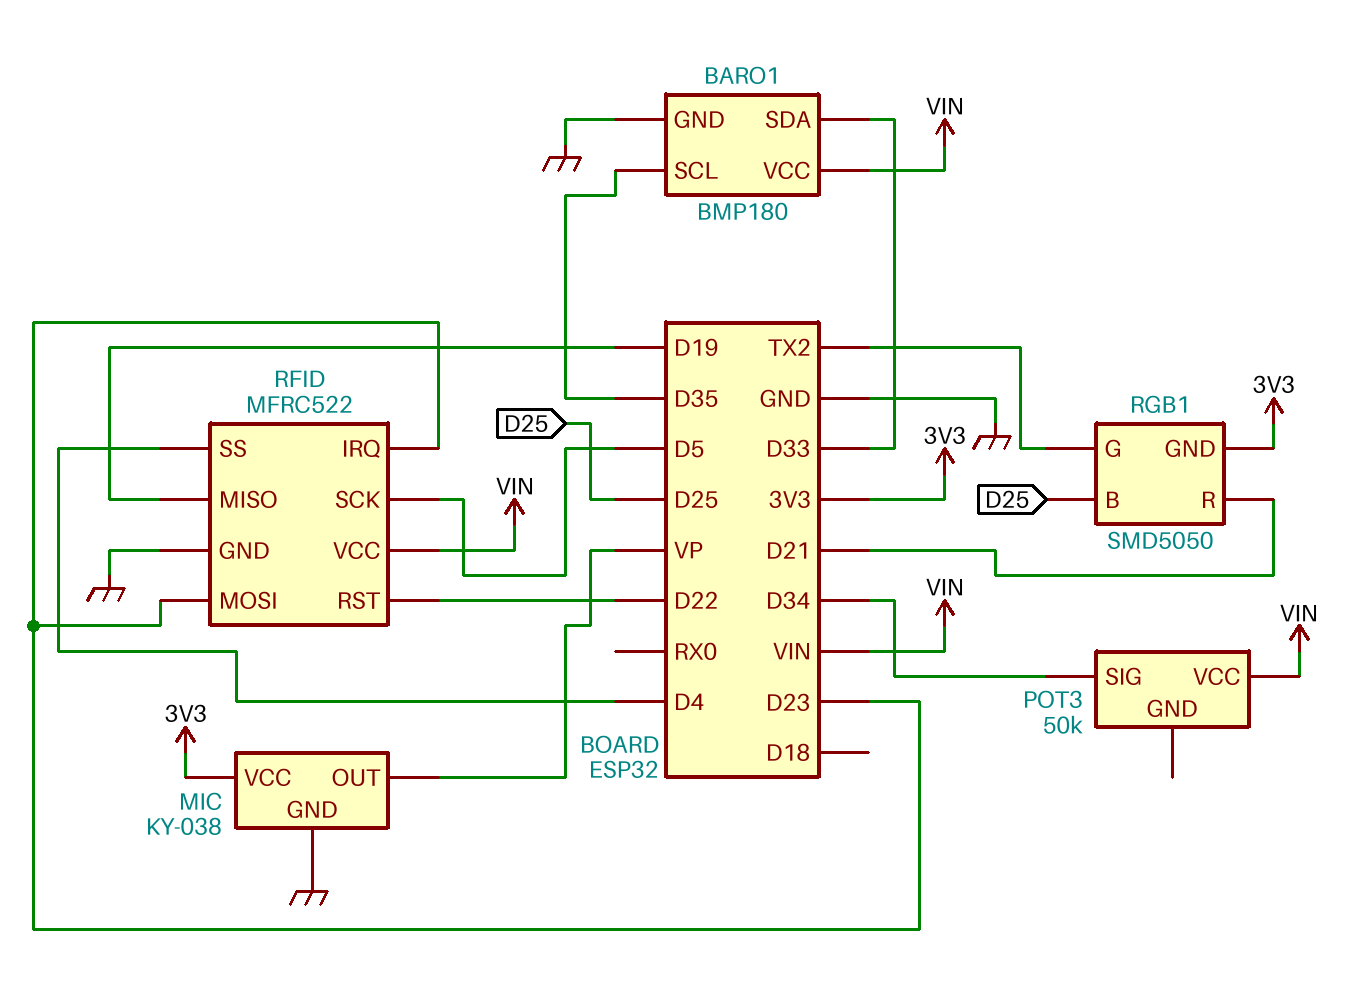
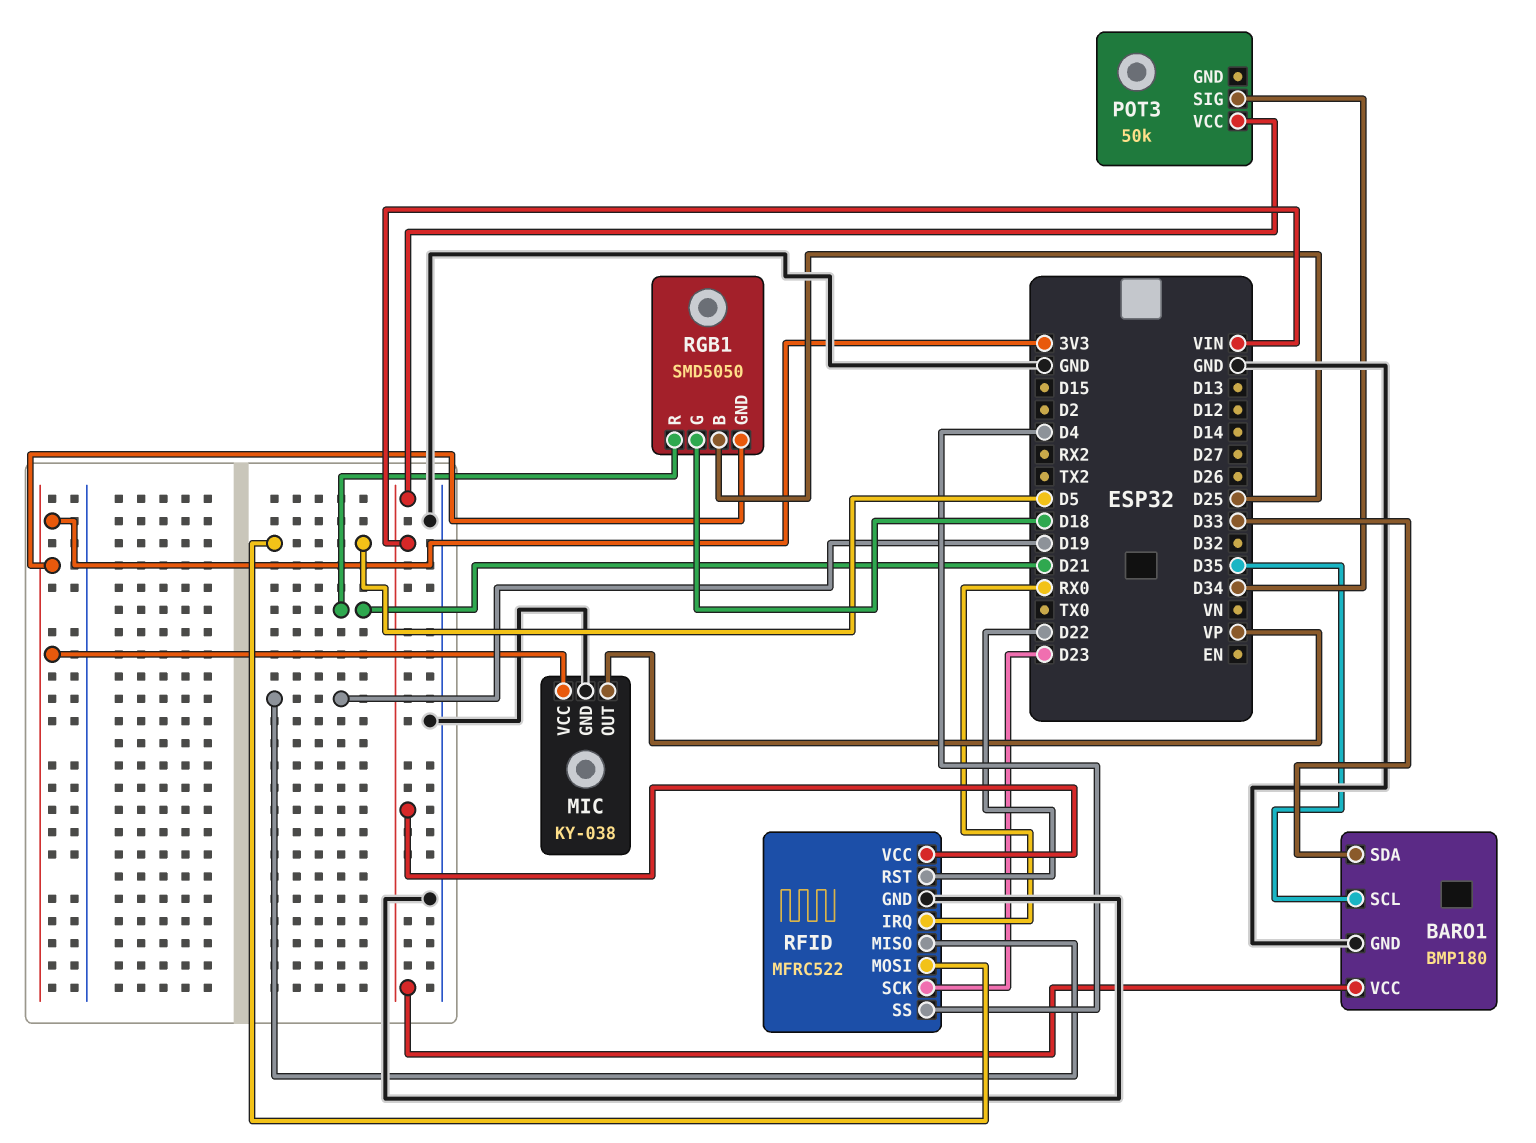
RFID pin IRQ: D23 -> RX0
RFID pin MOSI: D23 -> D5
RFID pin SCK: D5 -> D23
RGB1 pin G: TX2 -> D18

